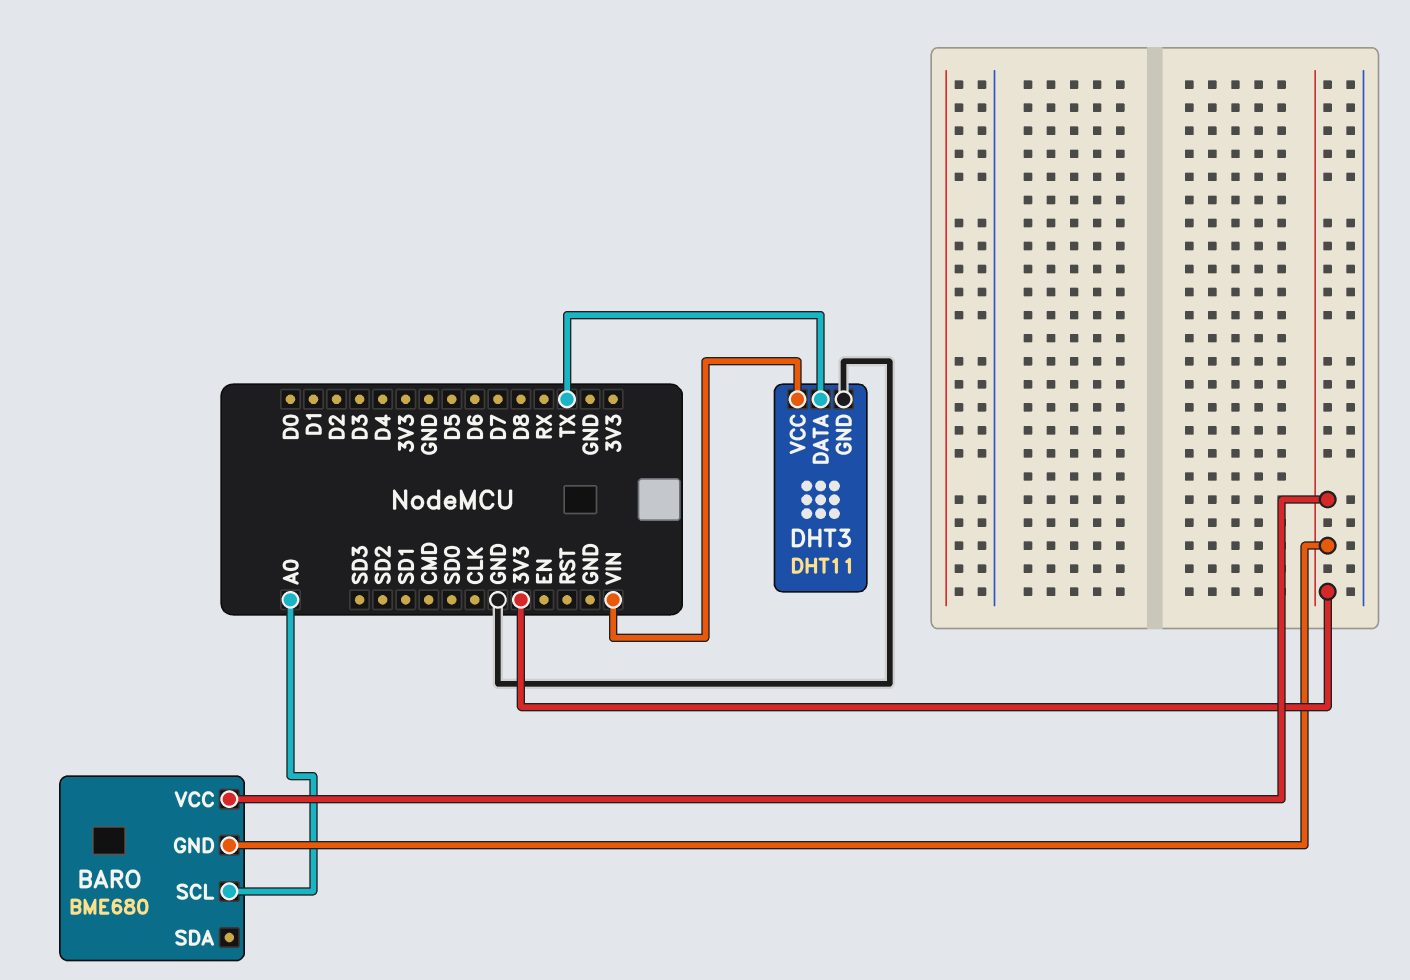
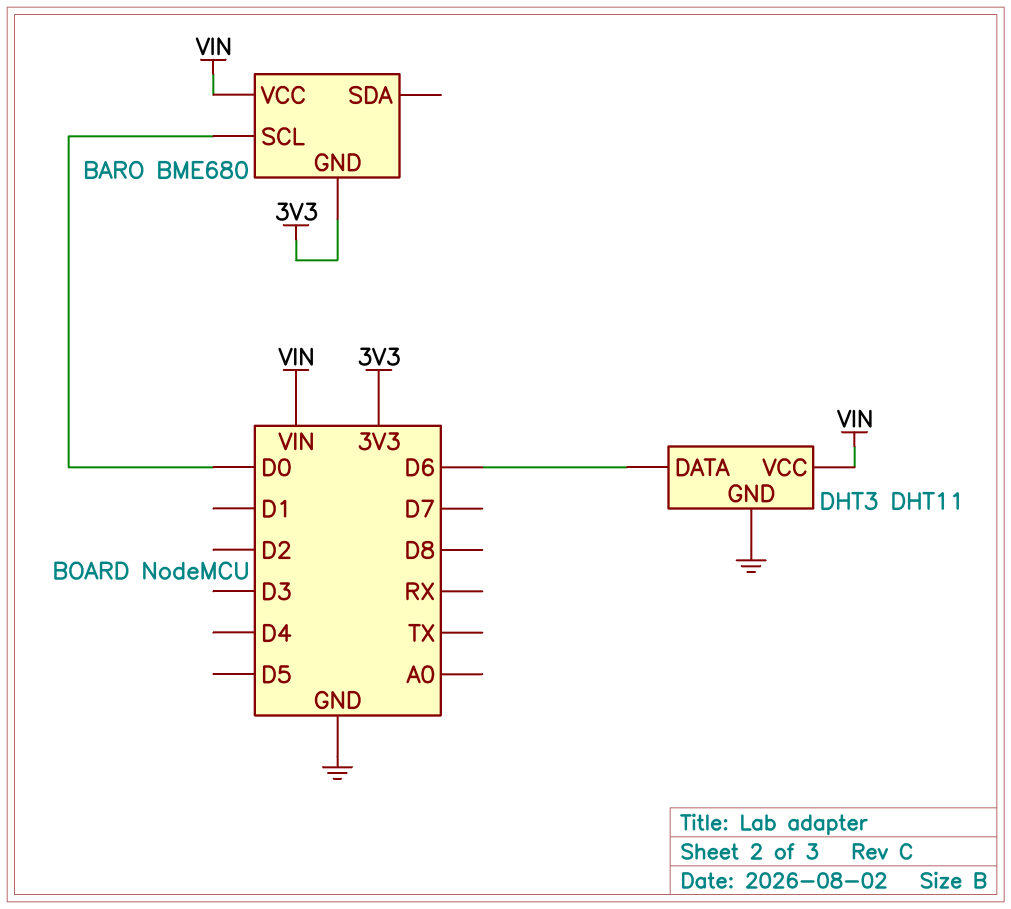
BARO pin SCL: A0 -> D0
BARO pin VCC: 3V3 -> VIN
DHT3 pin DATA: TX -> D6

